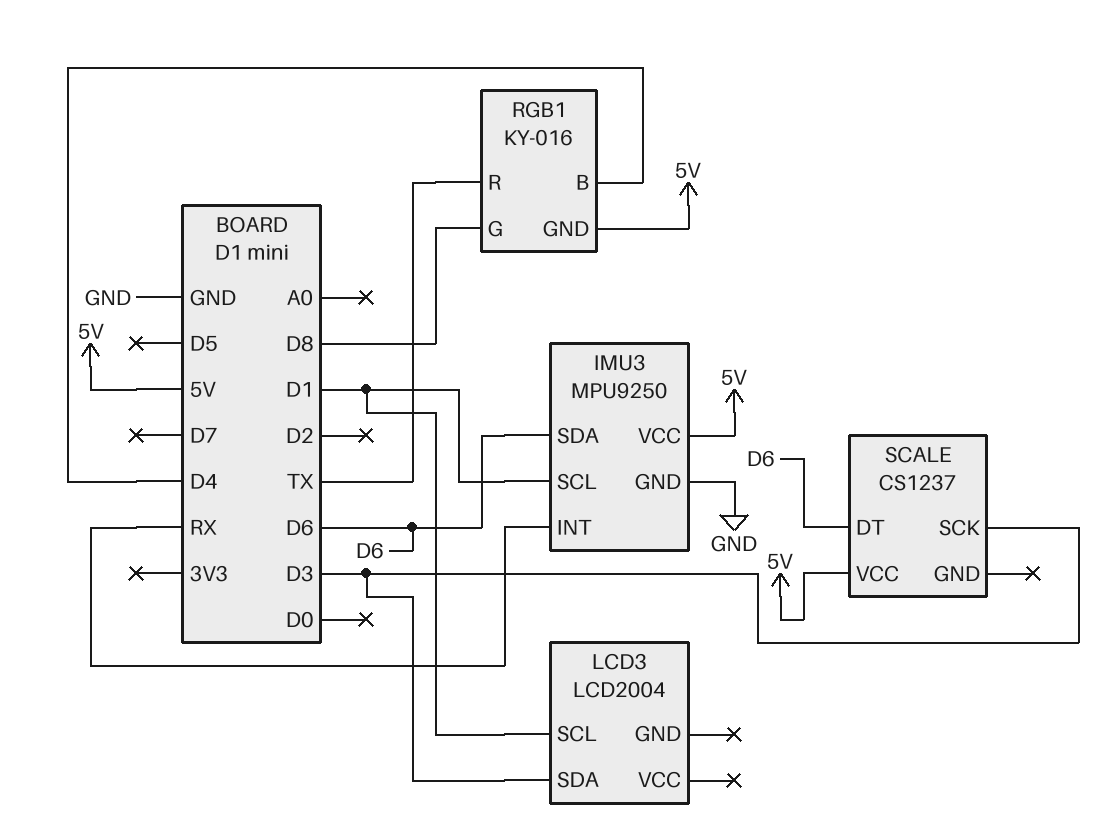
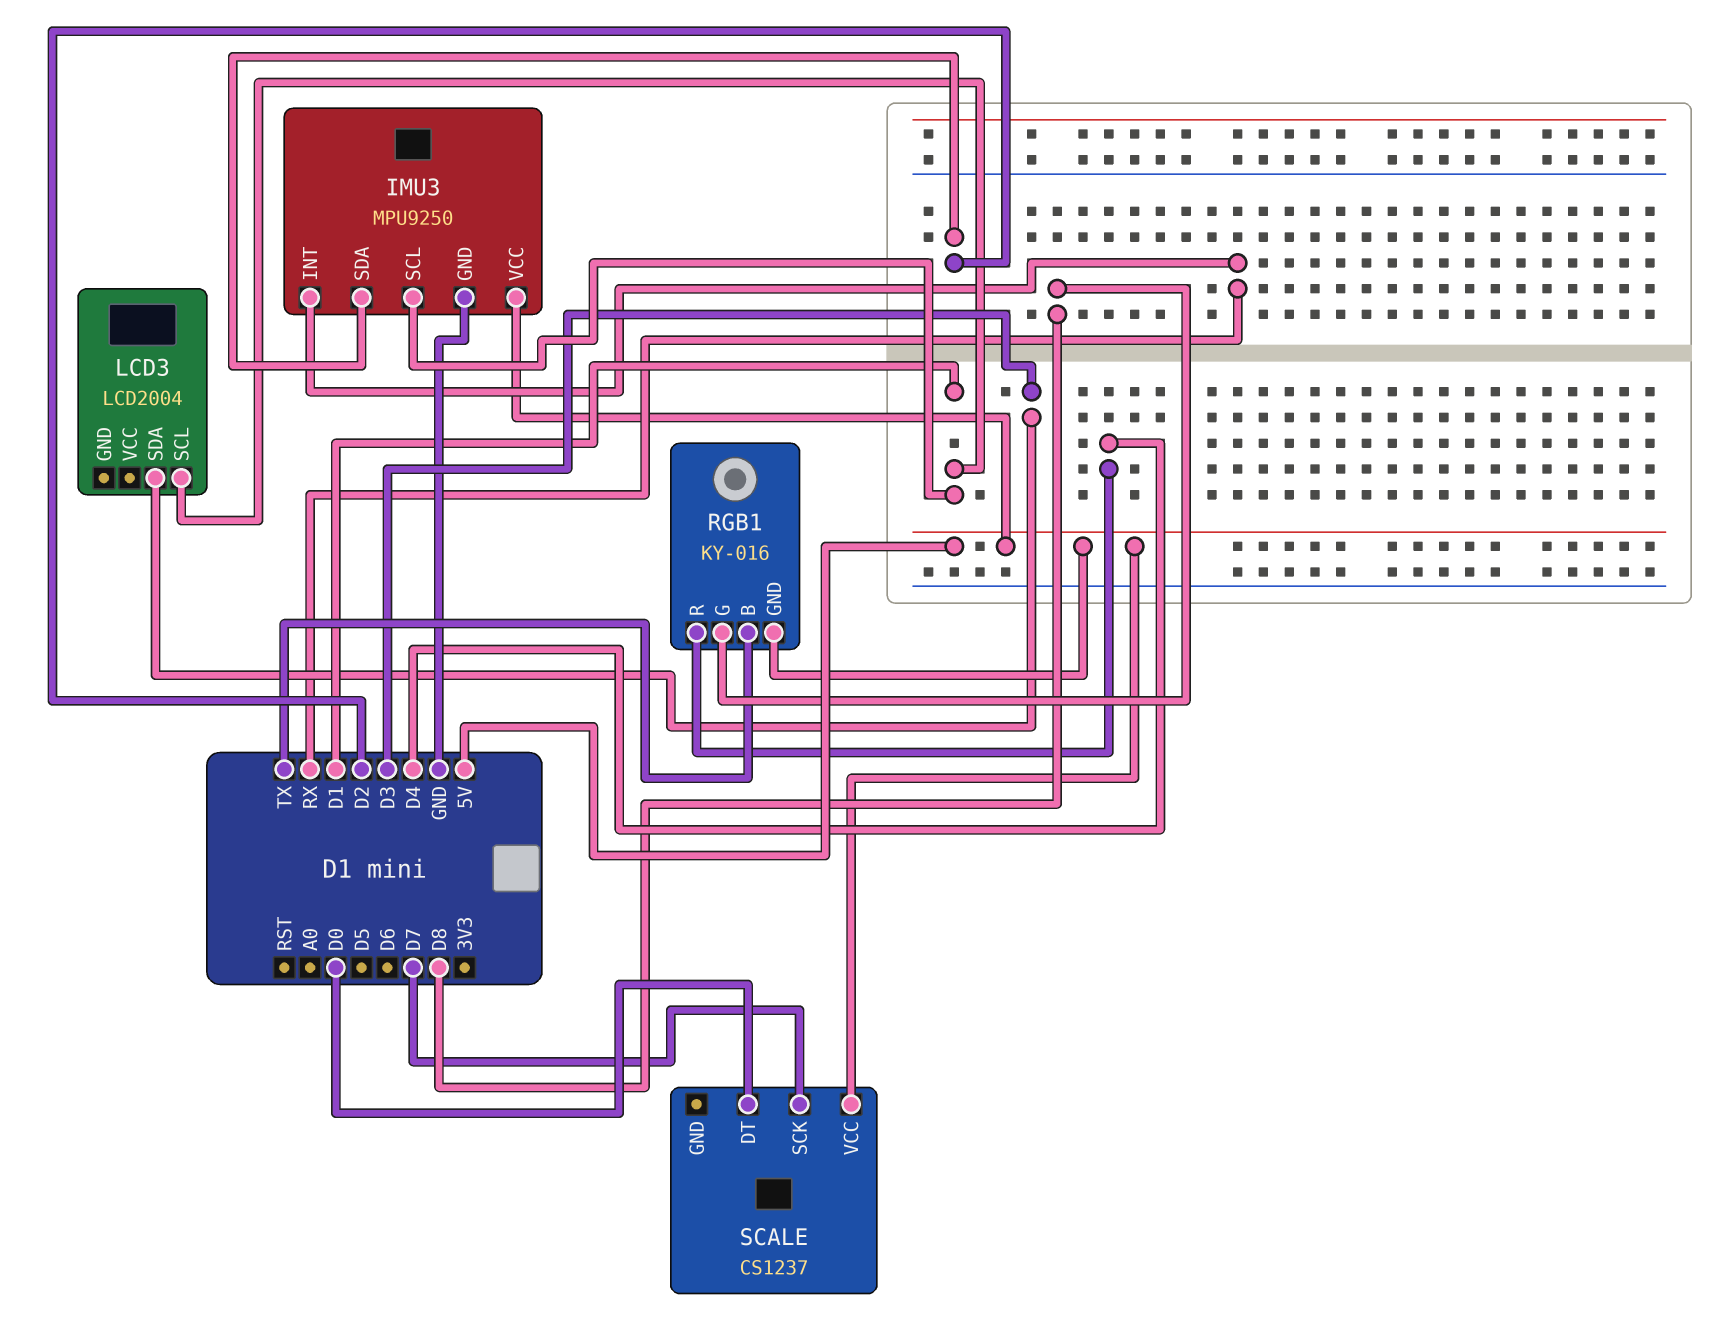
IMU3 pin SDA: D6 -> D2
RGB1 pin B: D4 -> TX
RGB1 pin R: TX -> D4
SCALE pin DT: D6 -> D0
SCALE pin SCK: D3 -> D7

